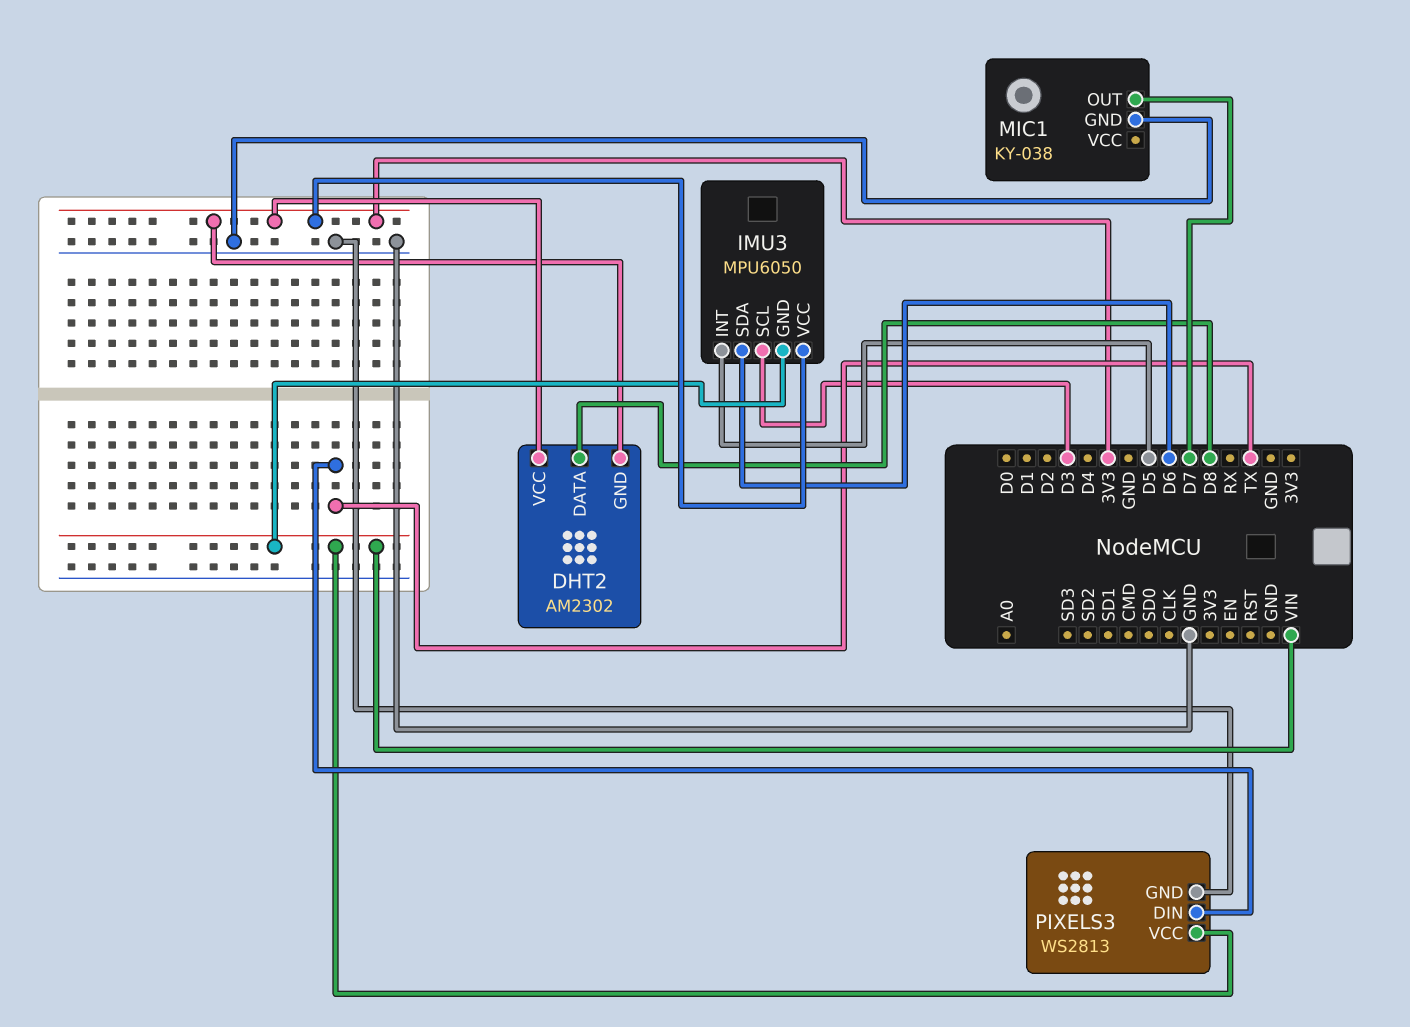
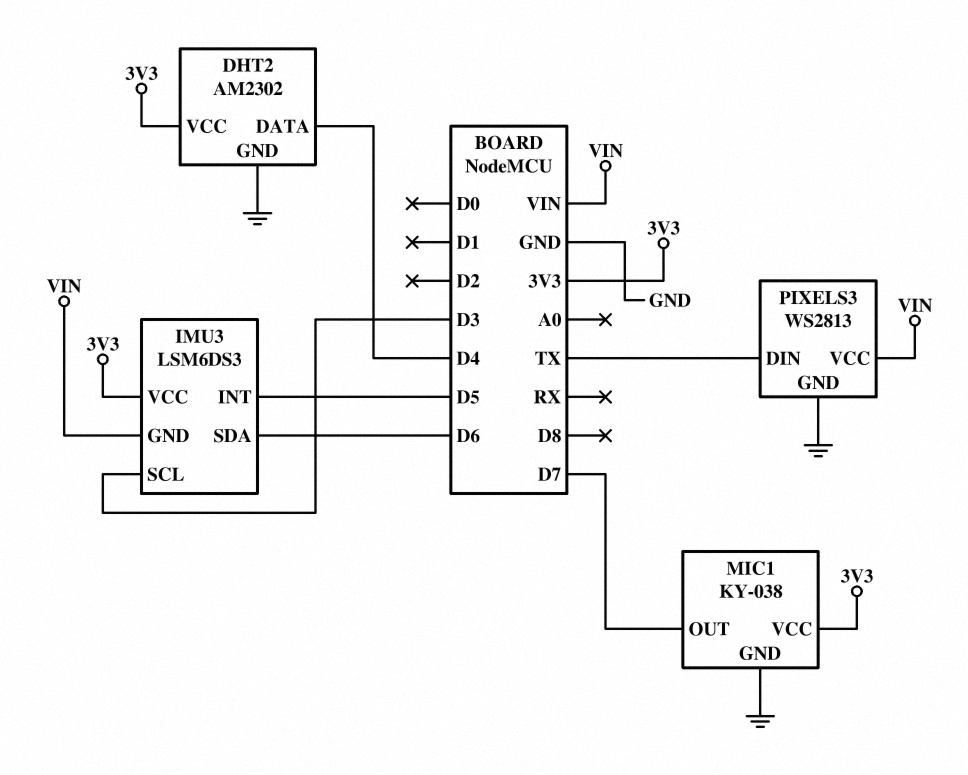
DHT2 pin DATA: D8 -> D4
DHT2 pin GND: 3V3 -> GND
IMU3: MPU6050 -> LSM6DS3
MIC1 pin VCC: none -> 3V3

